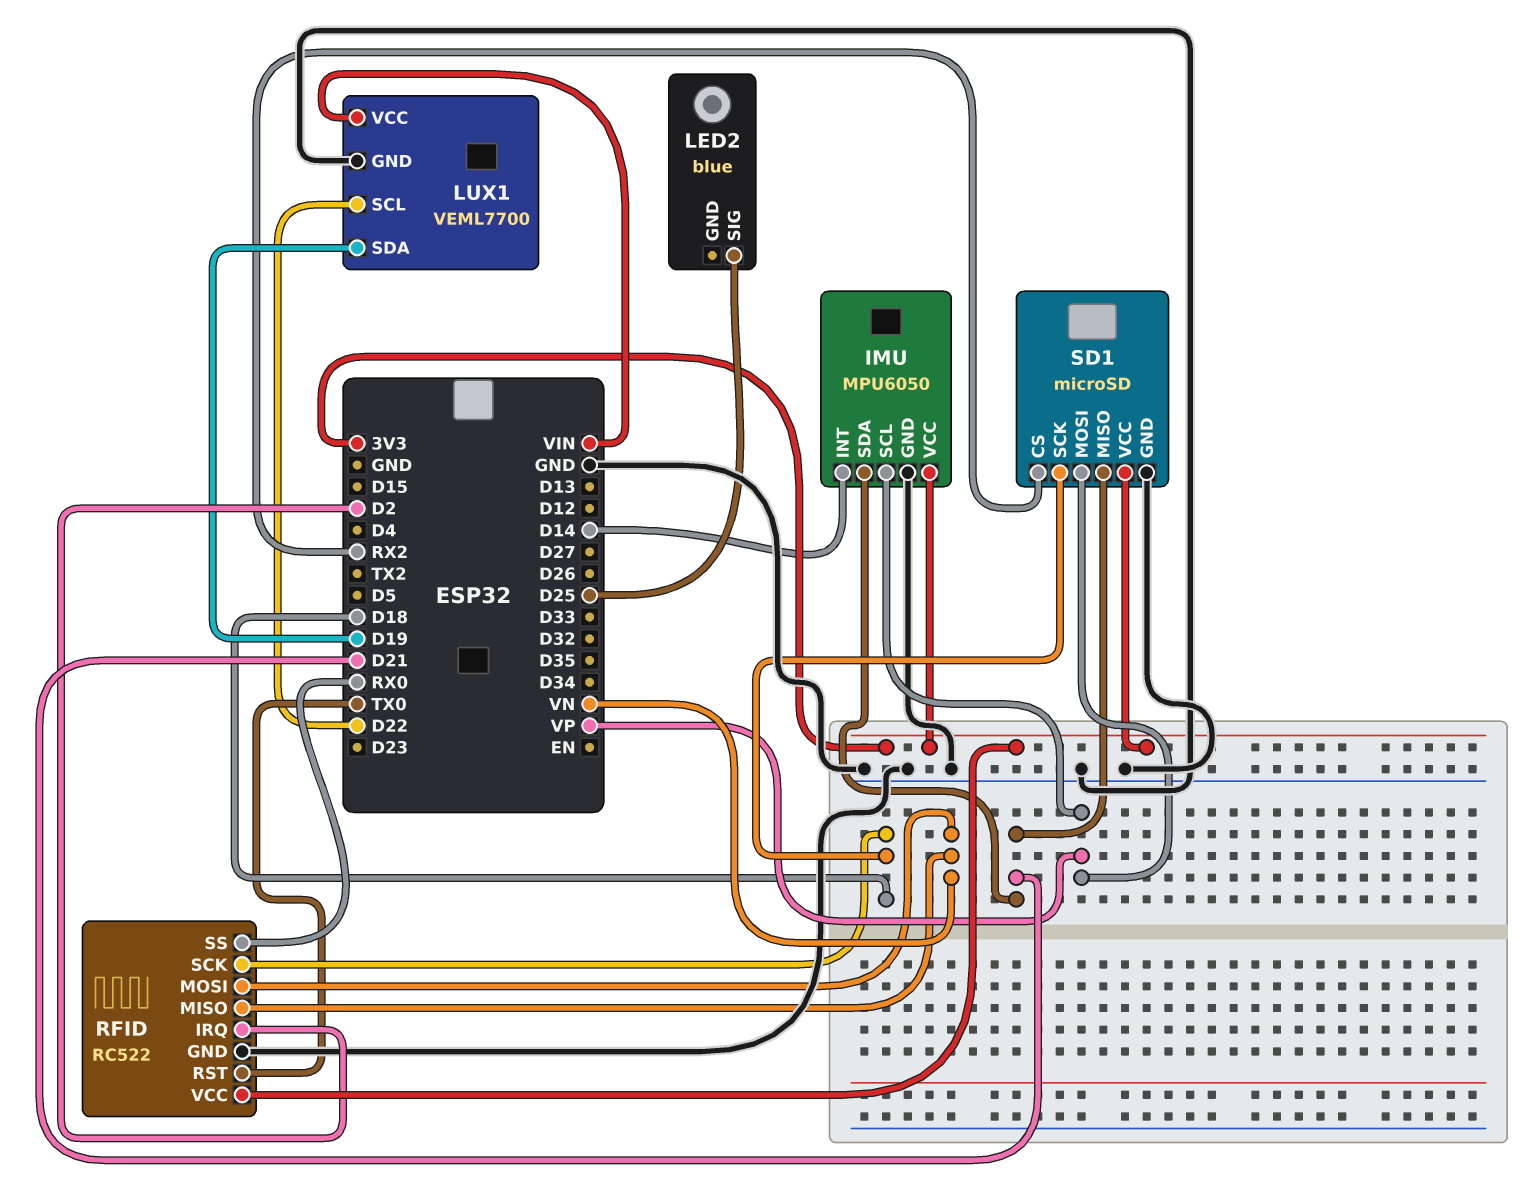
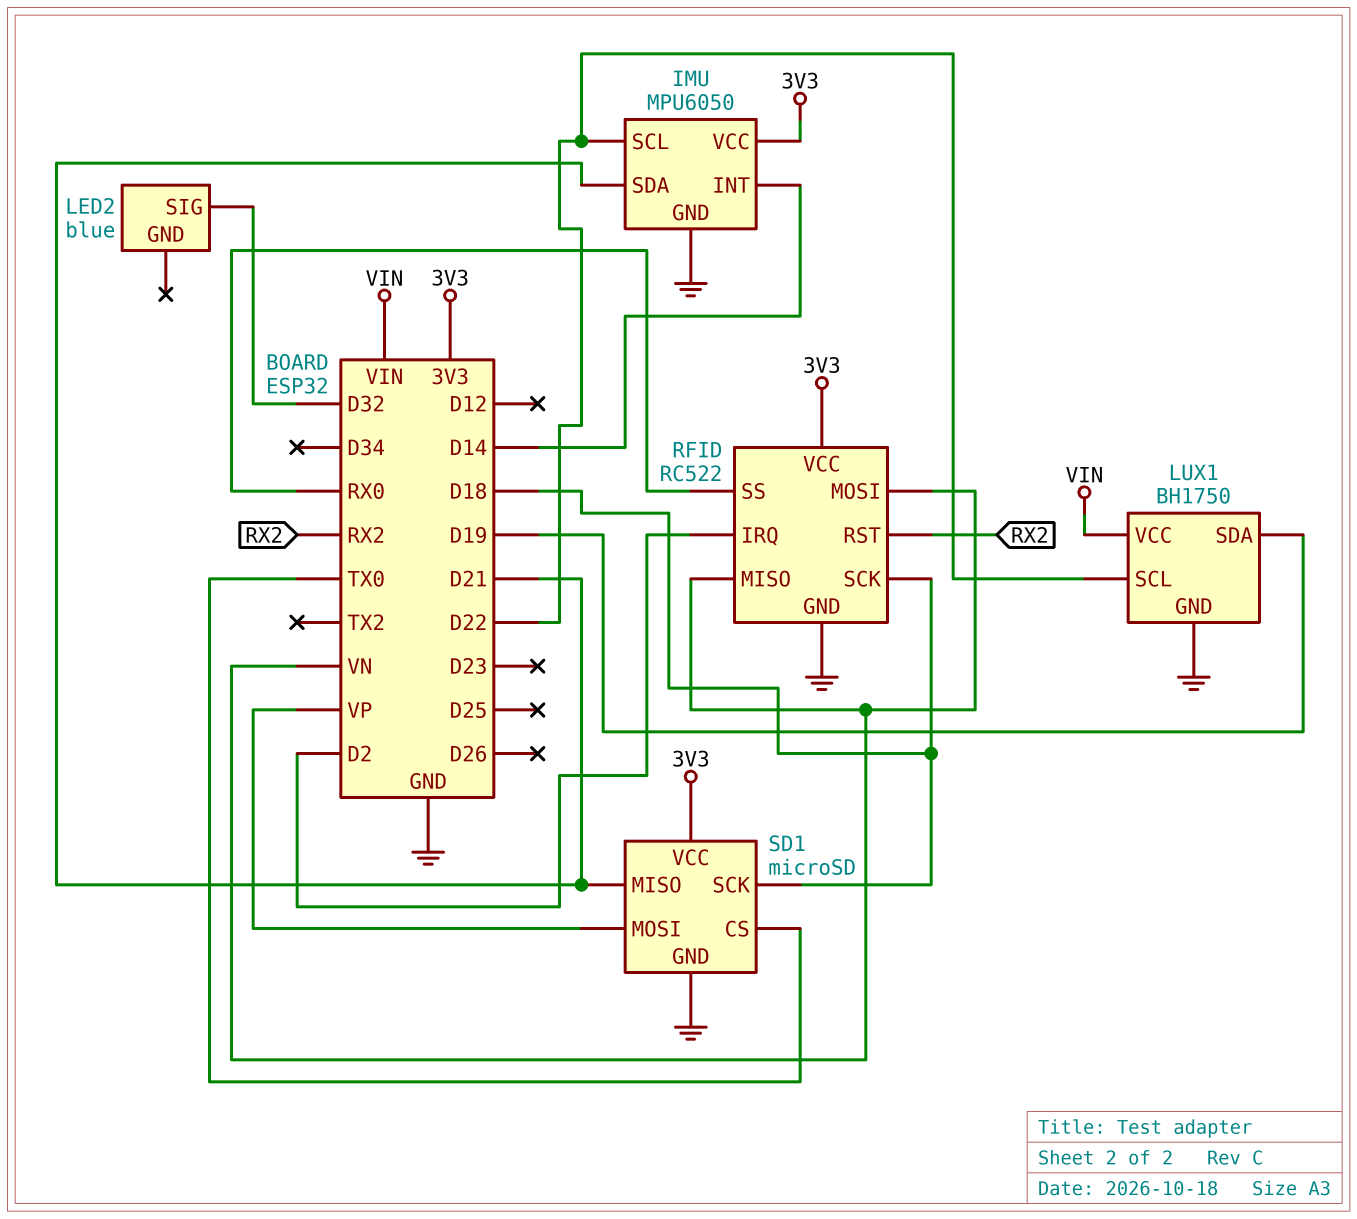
IMU pin SCL: VP -> D22
LED2 pin SIG: D25 -> D32
LUX1: VEML7700 -> BH1750
RFID pin RST: TX0 -> RX2
SD1 pin CS: RX2 -> TX0

